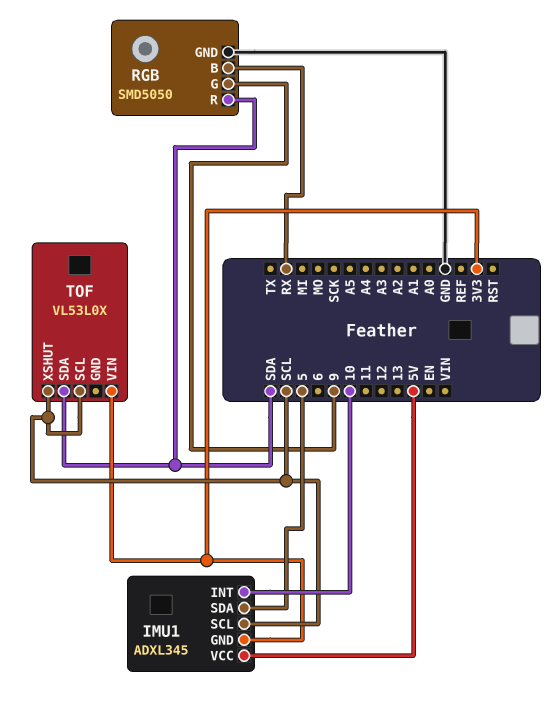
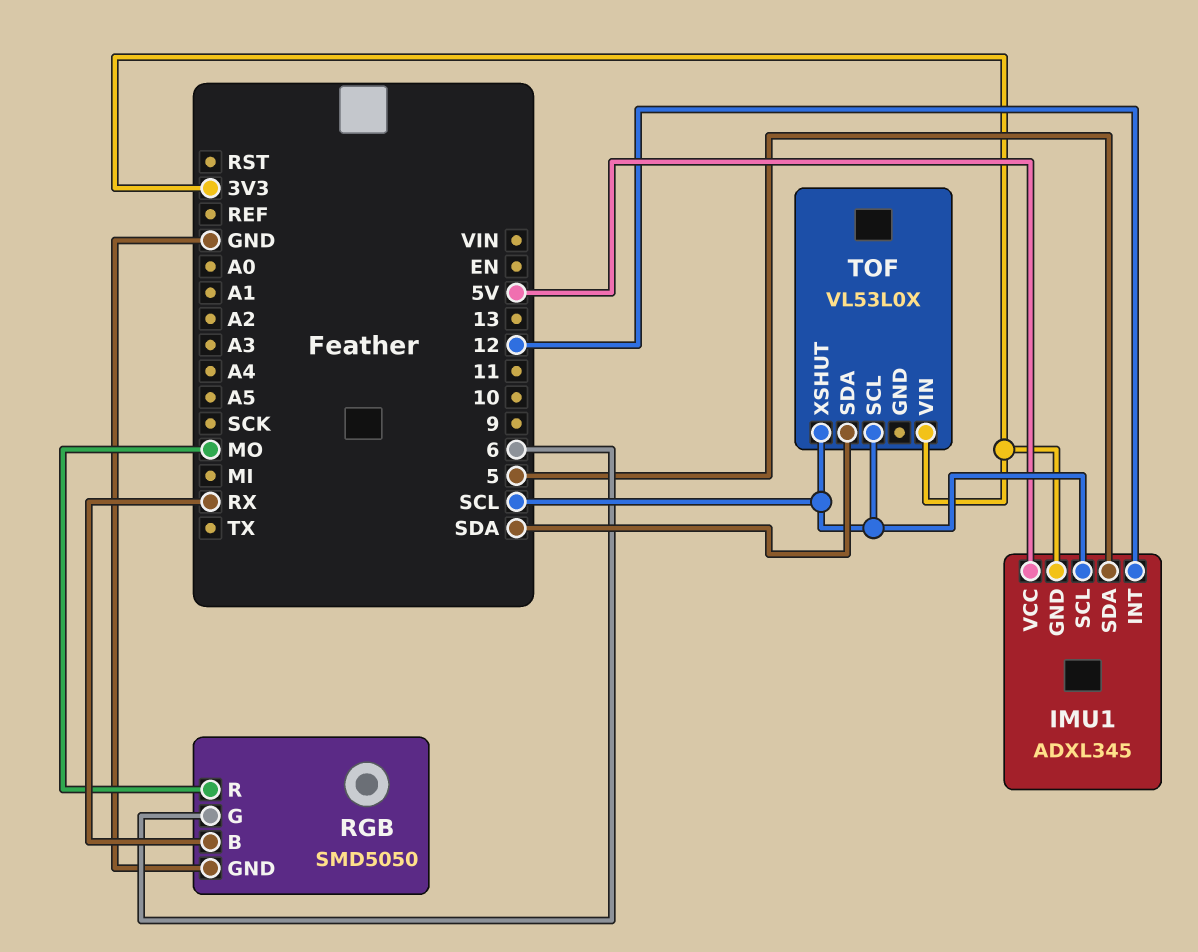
IMU1 pin INT: 10 -> 12
RGB pin G: 9 -> 6
RGB pin R: SDA -> MO

